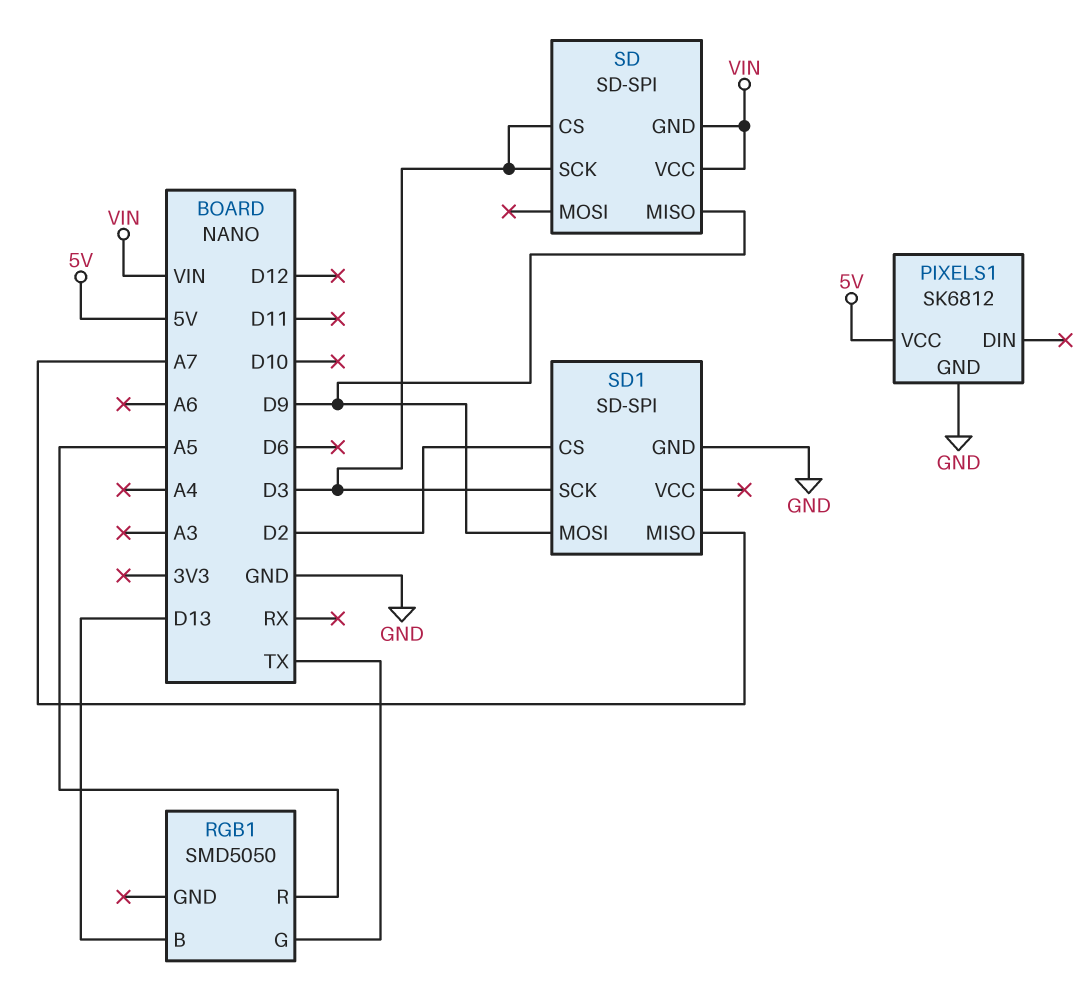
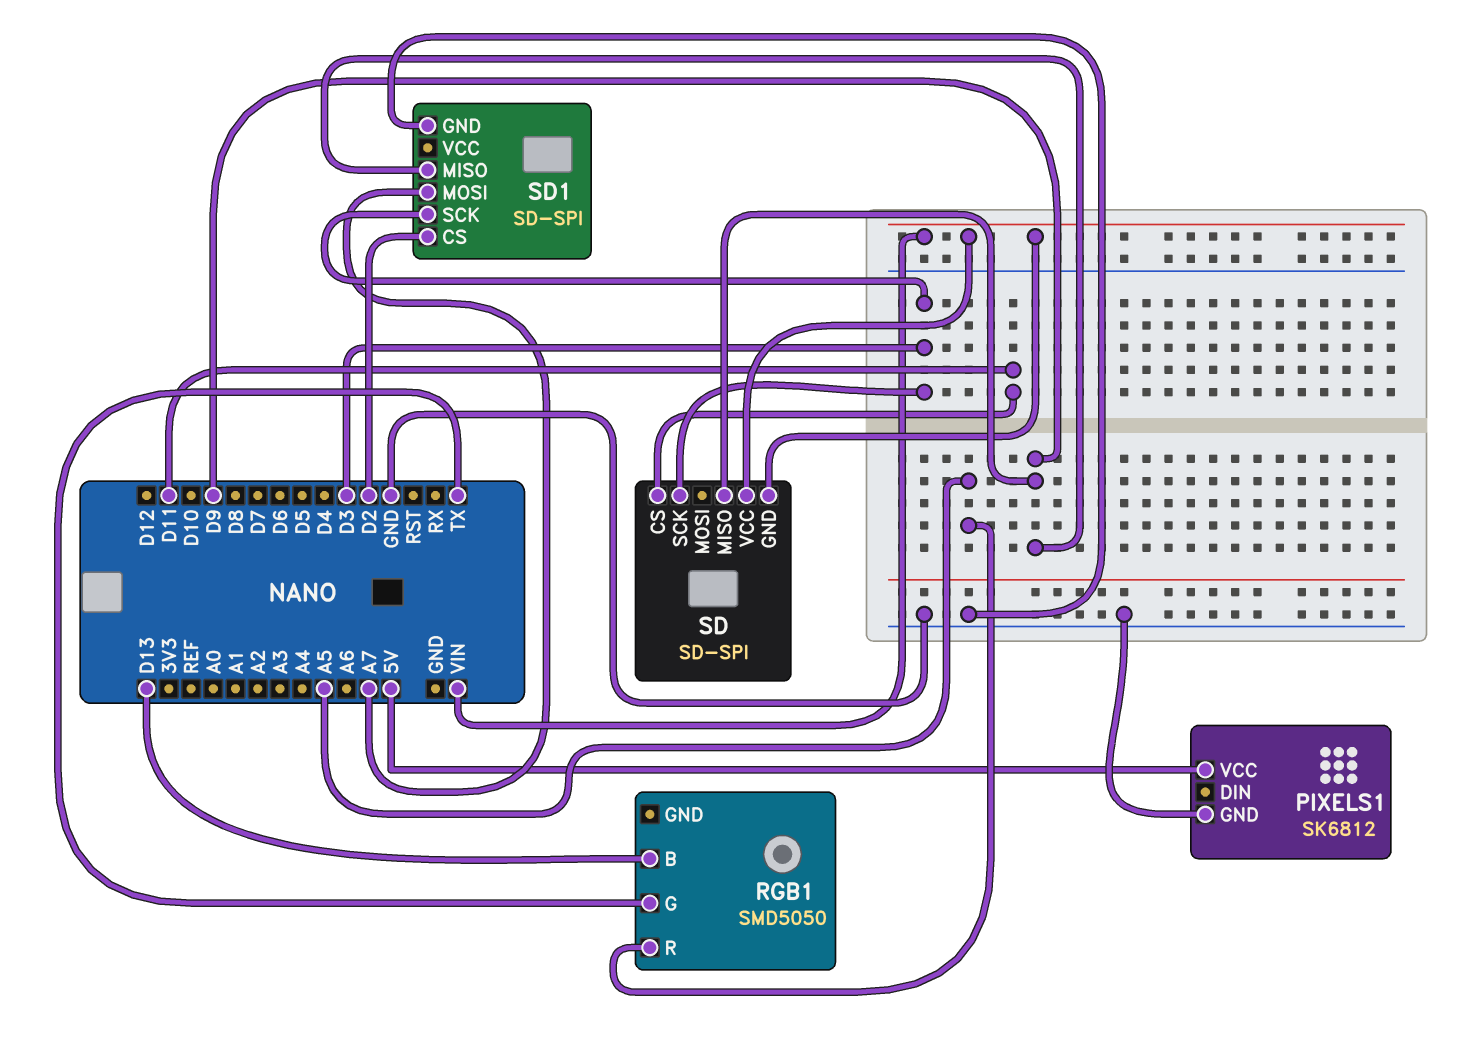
SD pin CS: D3 -> D11
SD1 pin MISO: A7 -> D9
SD1 pin MOSI: D9 -> A7

